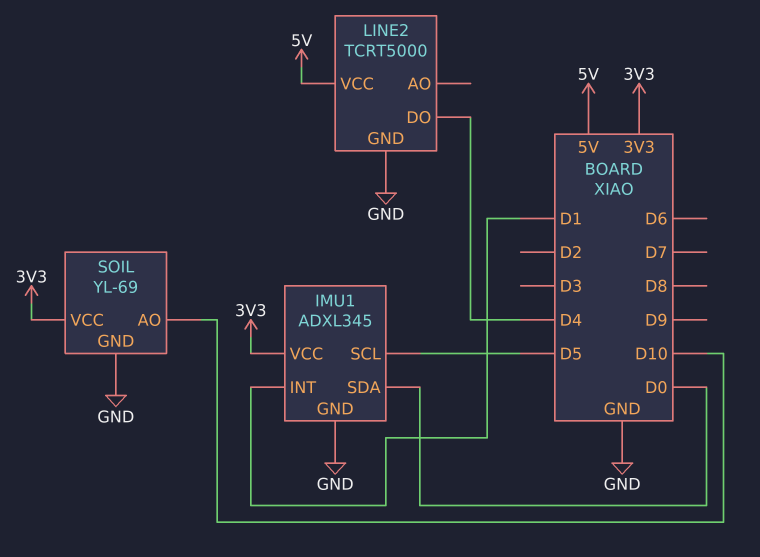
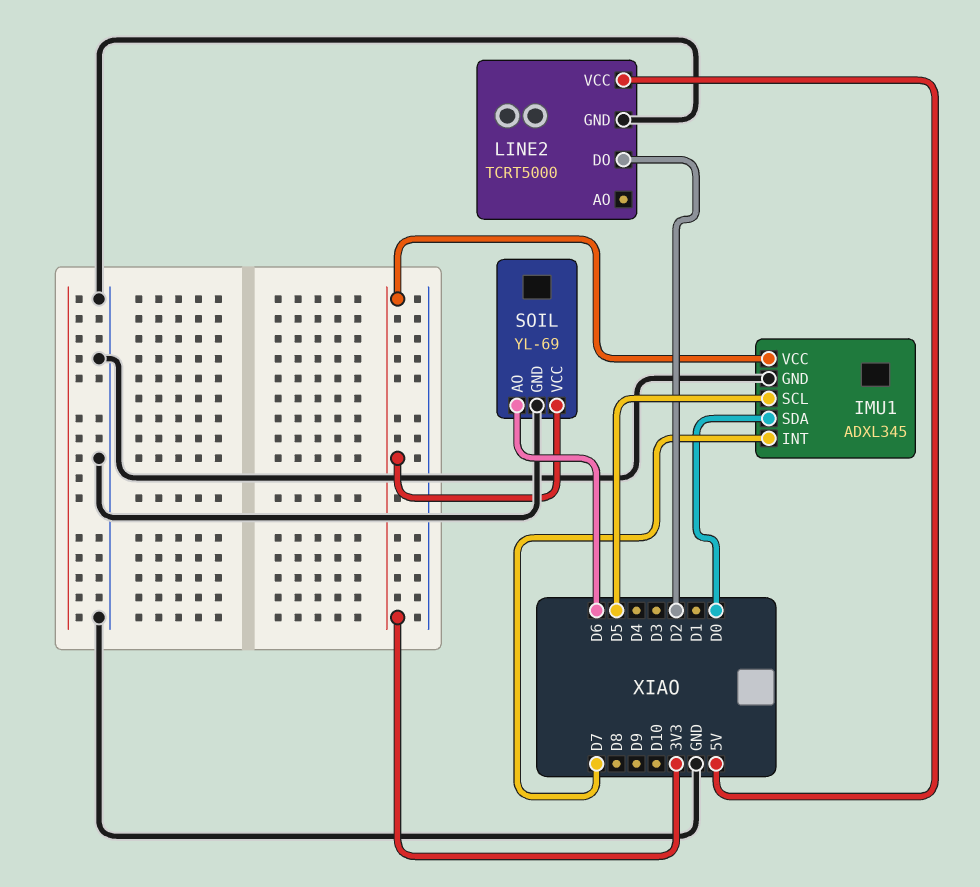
IMU1 pin INT: D1 -> D7
LINE2 pin DO: D4 -> D2
SOIL pin AO: D10 -> D6

